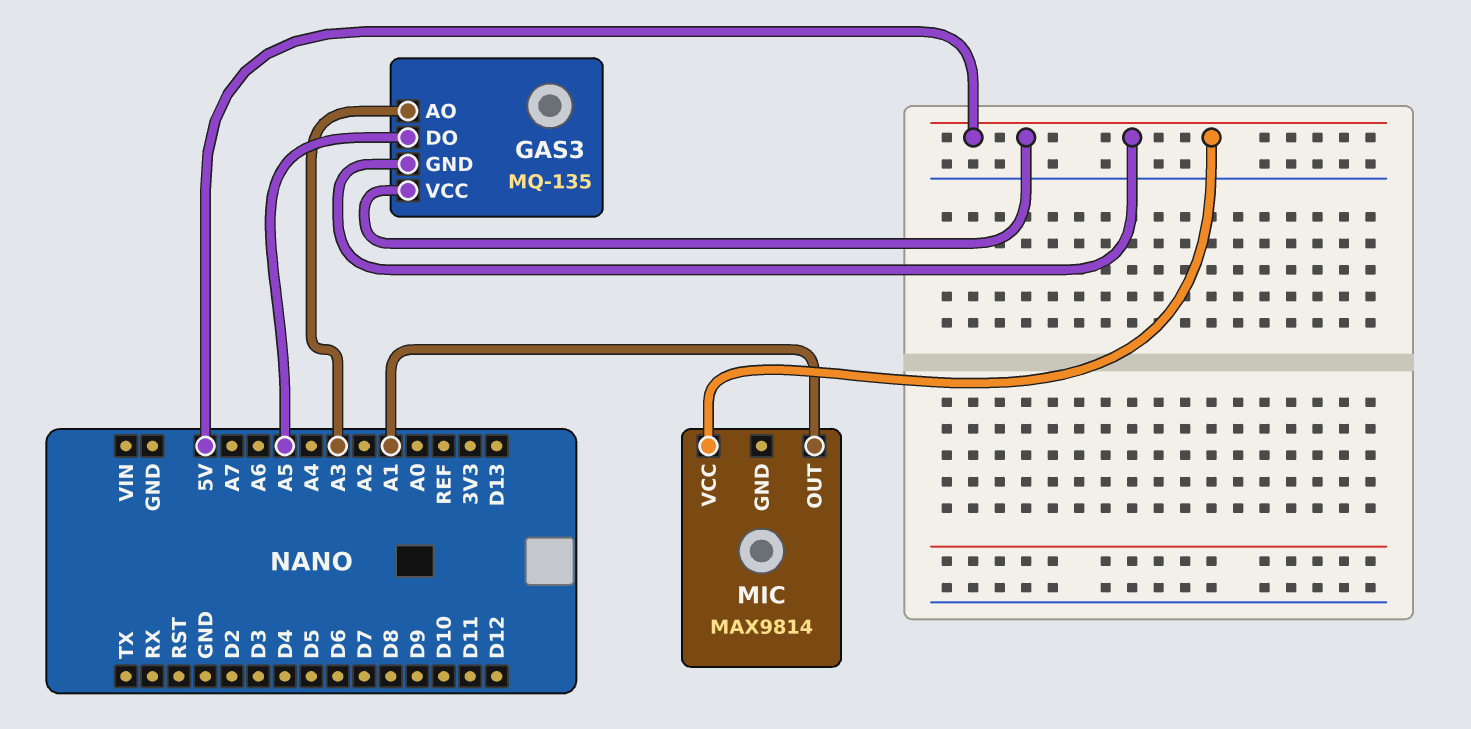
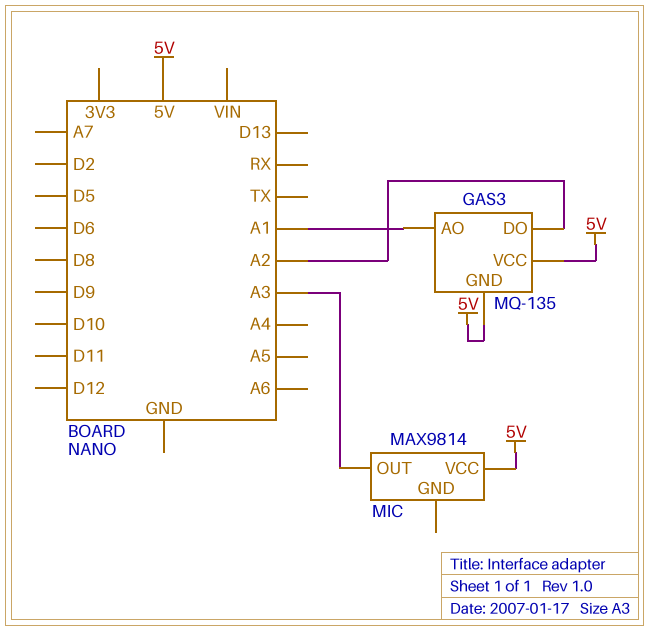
GAS3 pin AO: A3 -> A1
GAS3 pin DO: A5 -> A2
MIC pin OUT: A1 -> A3

